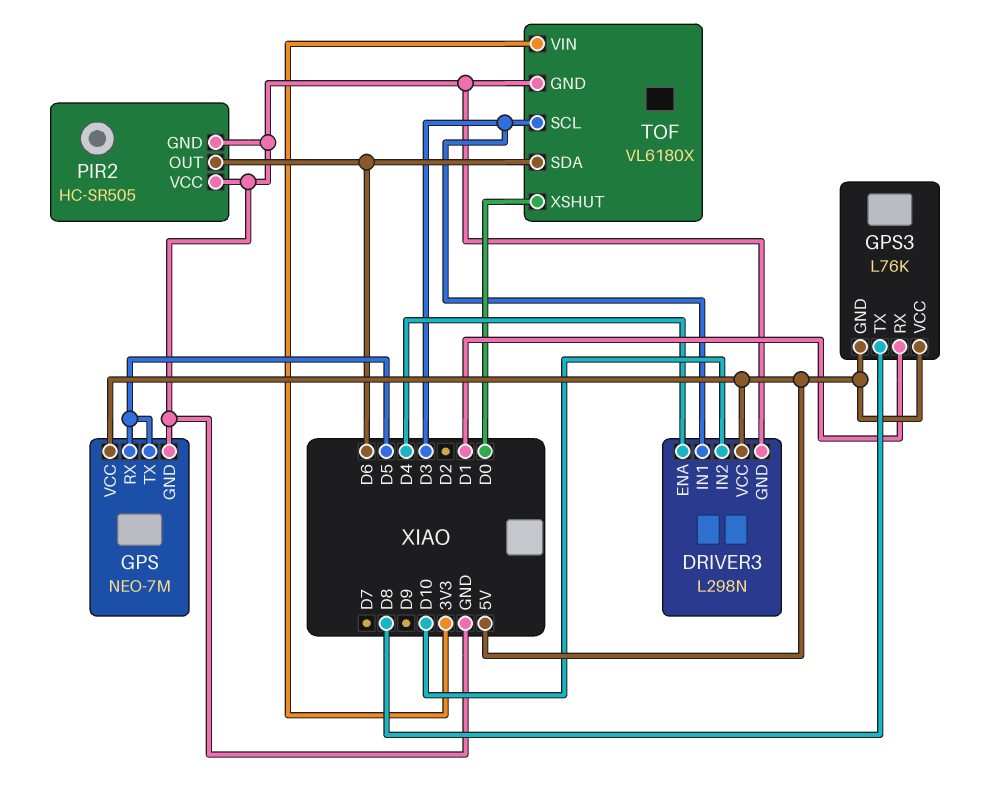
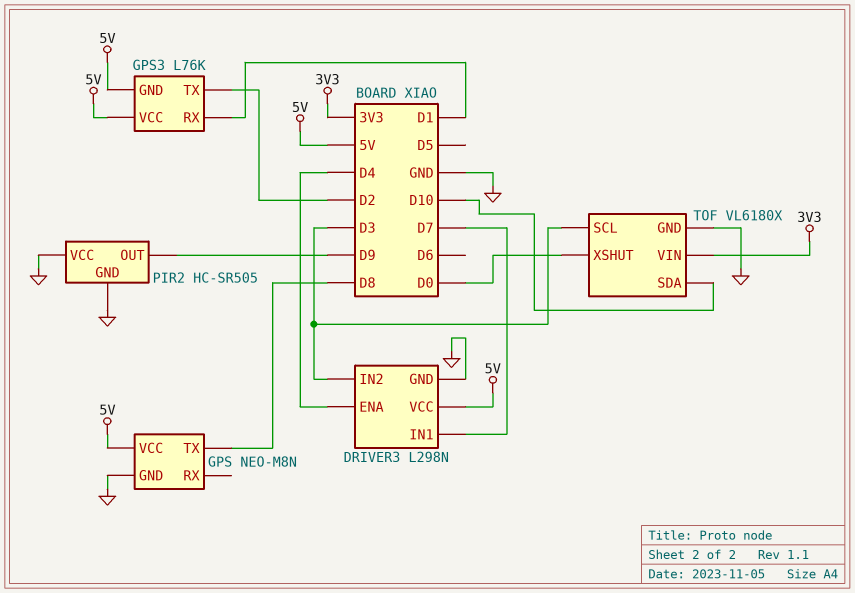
DRIVER3 pin IN1: D3 -> D7
DRIVER3 pin IN2: D10 -> D3
GPS: NEO-7M -> NEO-M8N
GPS pin RX: D5 -> none
GPS pin TX: D5 -> D8
GPS3 pin TX: D8 -> D2
PIR2 pin OUT: D6 -> D9
TOF pin SDA: D6 -> D10

